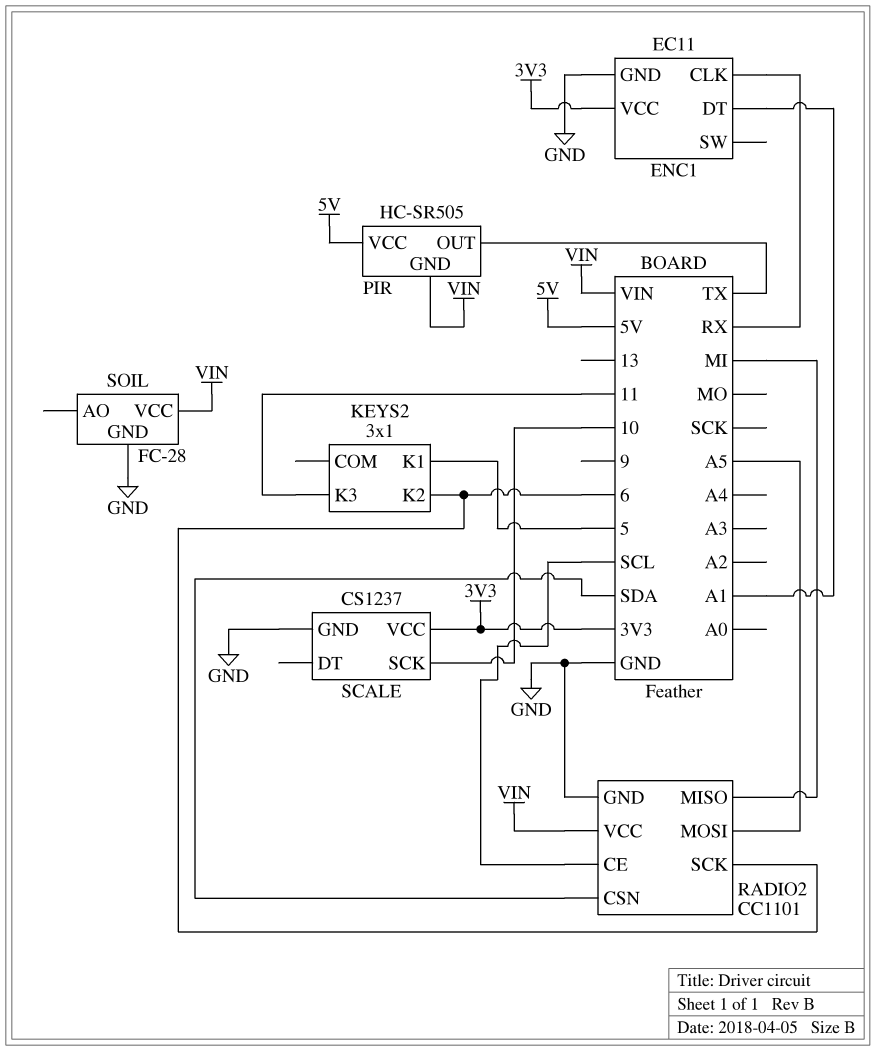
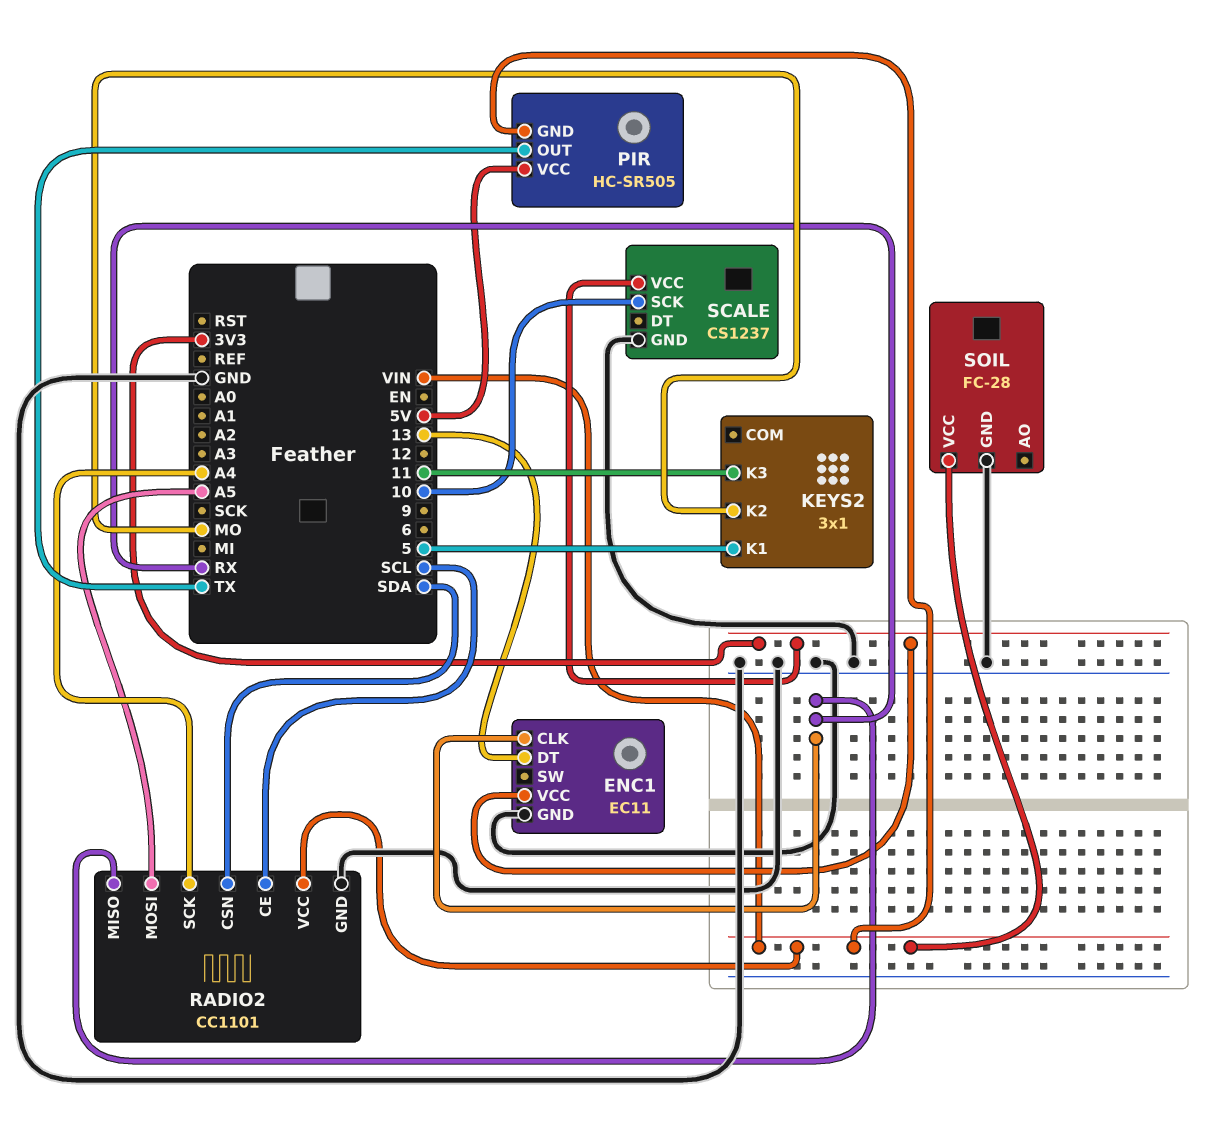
ENC1 pin DT: A1 -> 13
KEYS2 pin K2: 6 -> MO
RADIO2 pin MISO: MI -> RX
RADIO2 pin SCK: 6 -> A4

